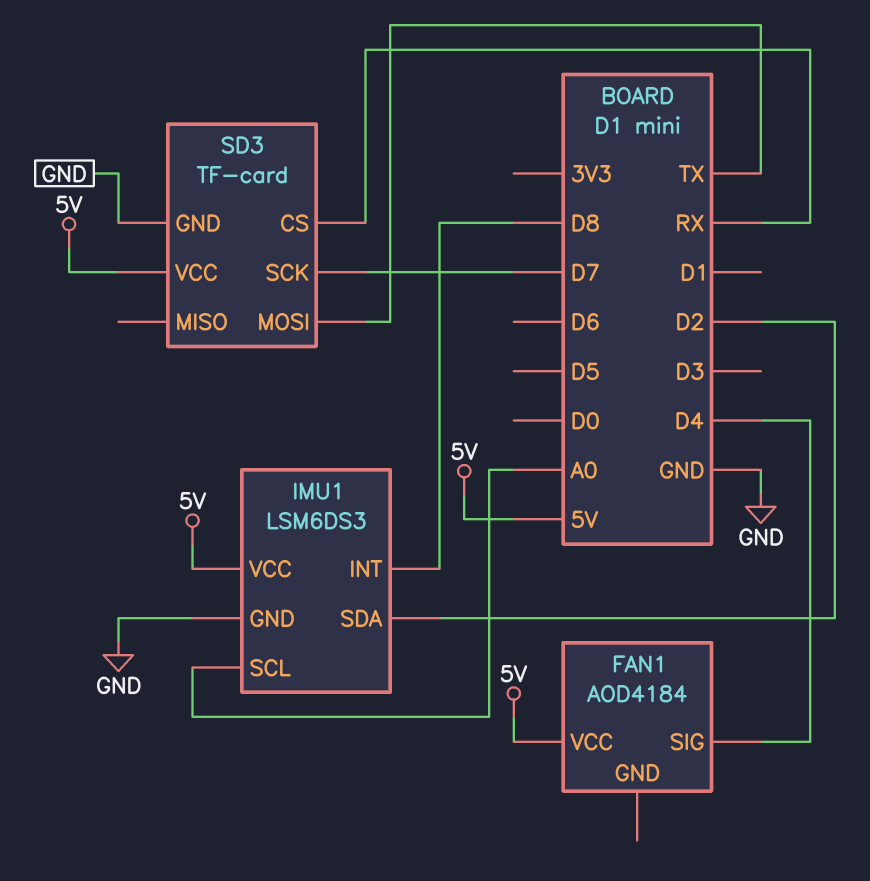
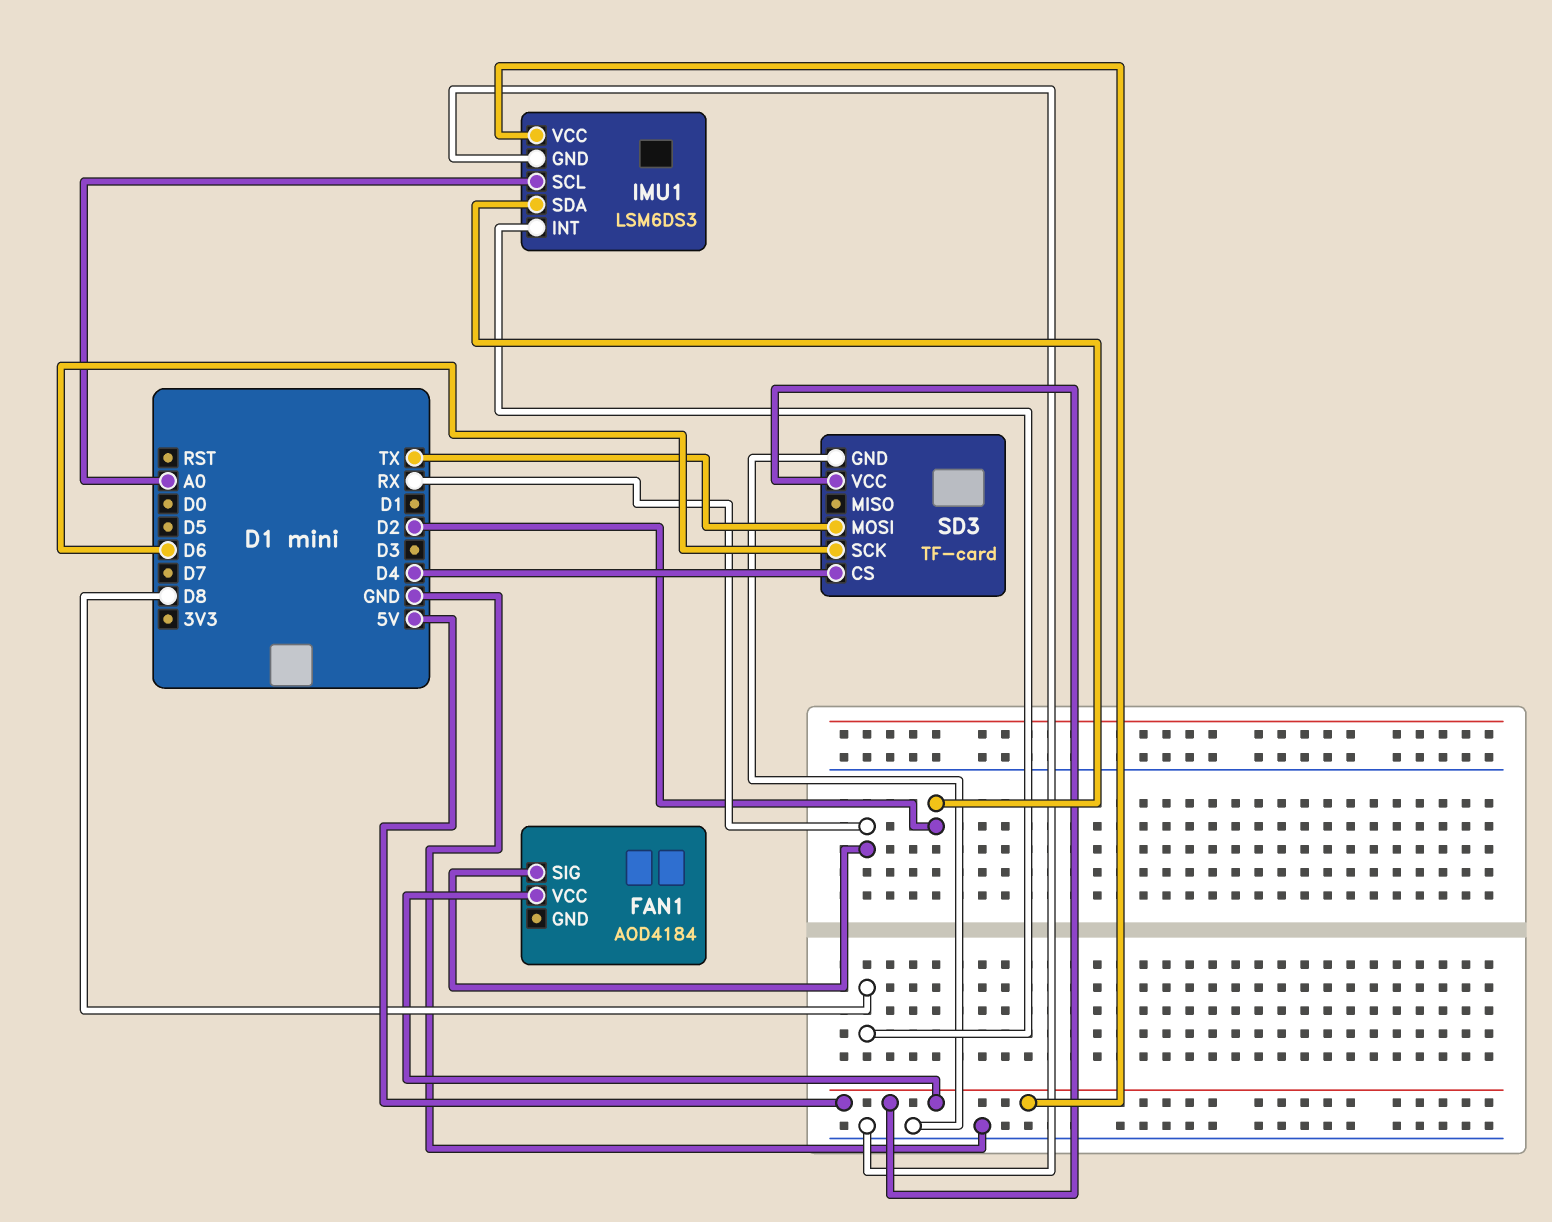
FAN1 pin SIG: D4 -> RX
SD3 pin CS: RX -> D4
SD3 pin SCK: D7 -> D6

